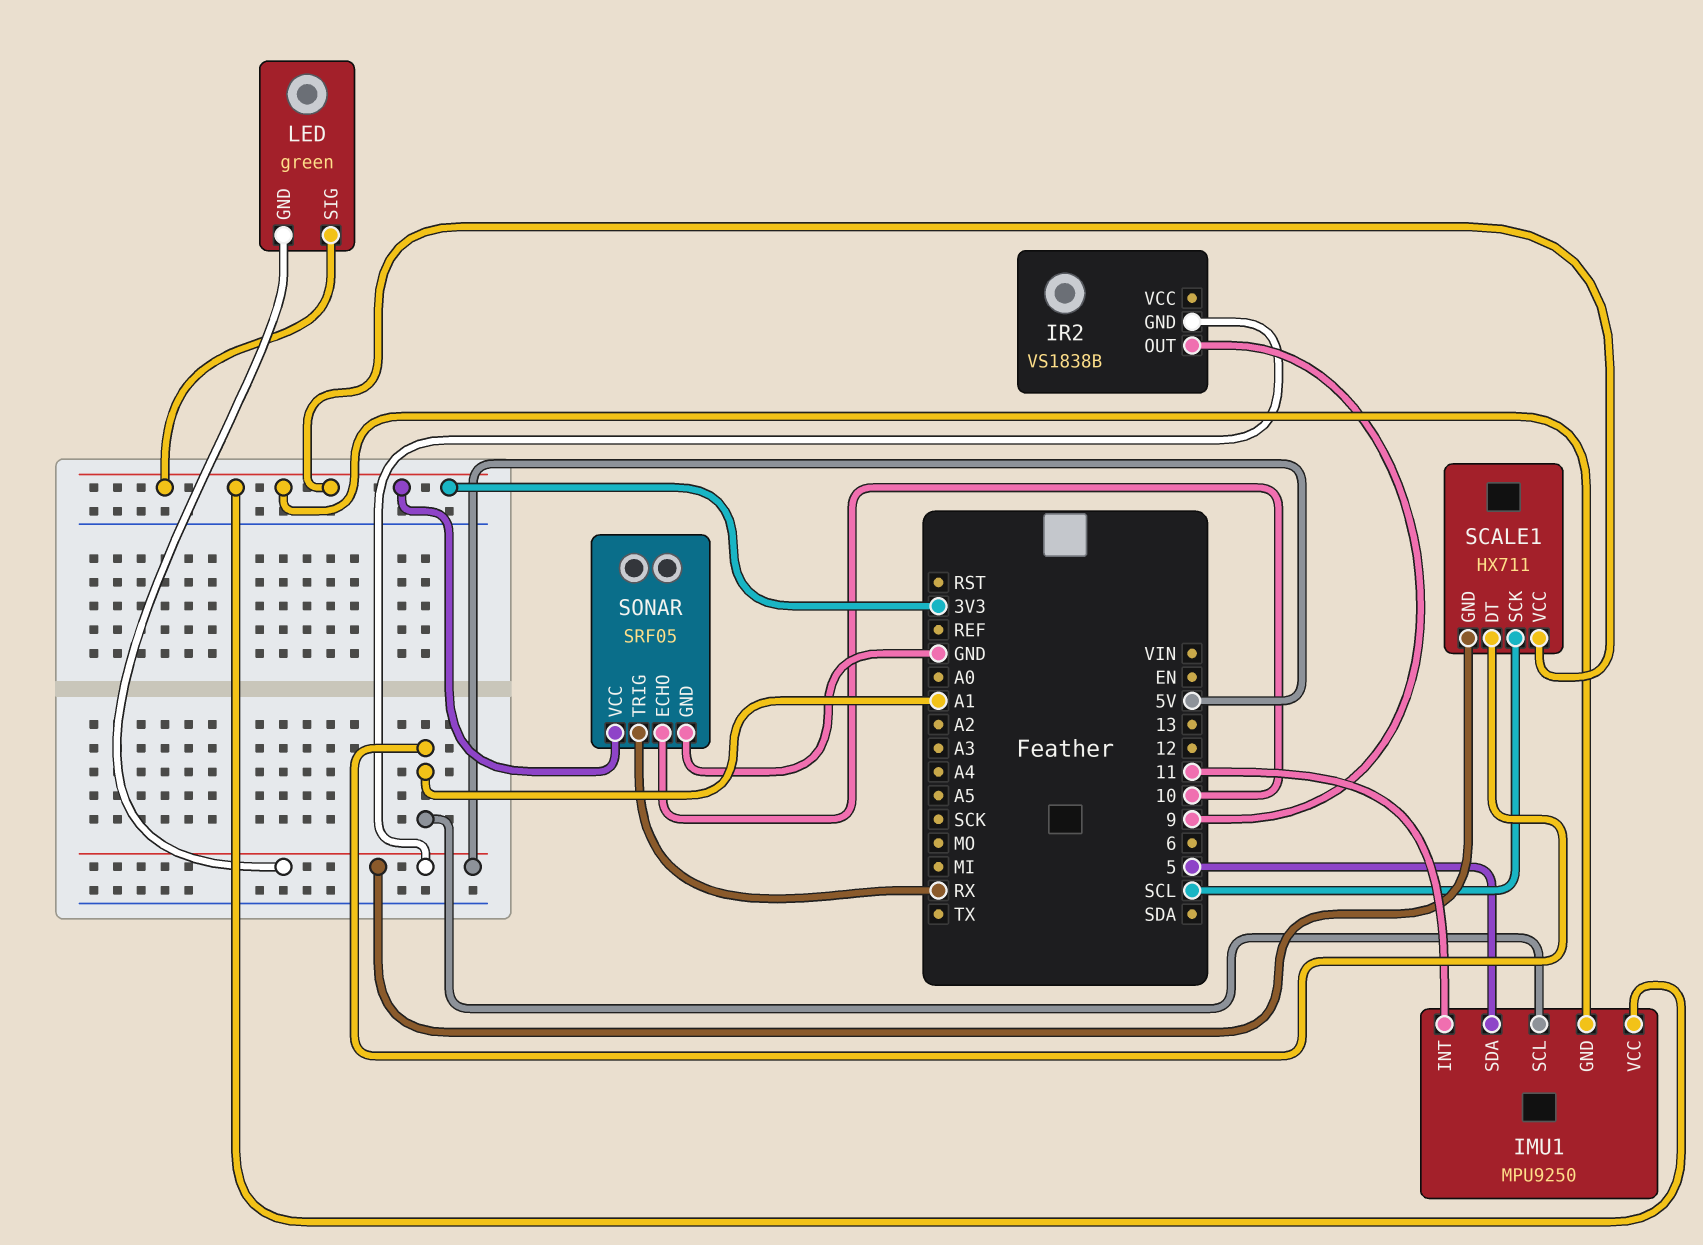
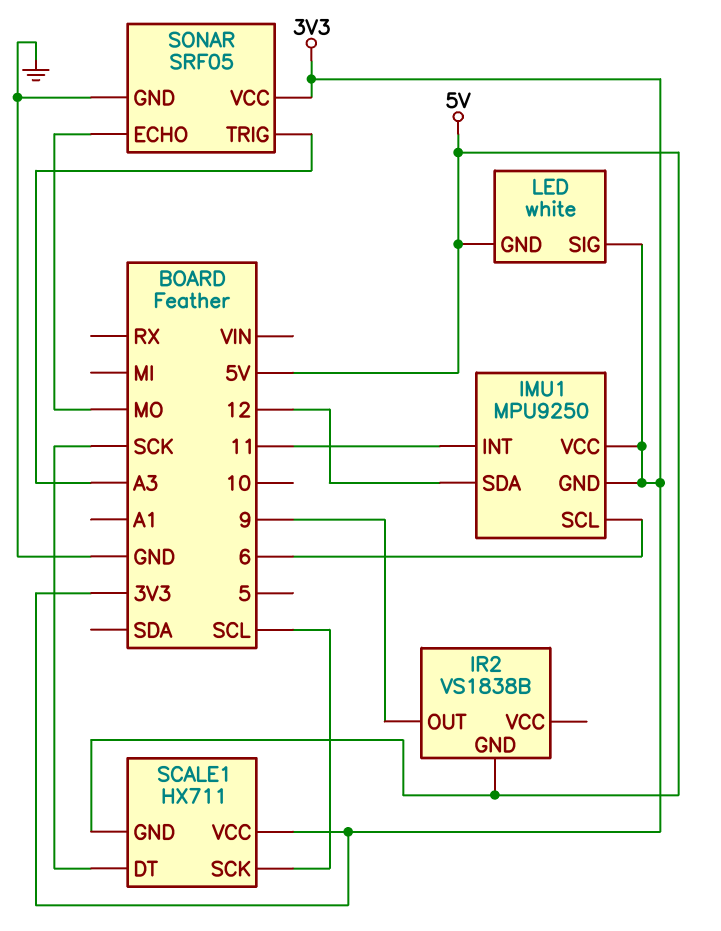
IMU1 pin SCL: A1 -> 6
IMU1 pin SDA: 5 -> 12
LED: green -> white
SCALE1 pin DT: A1 -> SCK
SONAR pin ECHO: 10 -> MO
SONAR pin TRIG: RX -> A3

